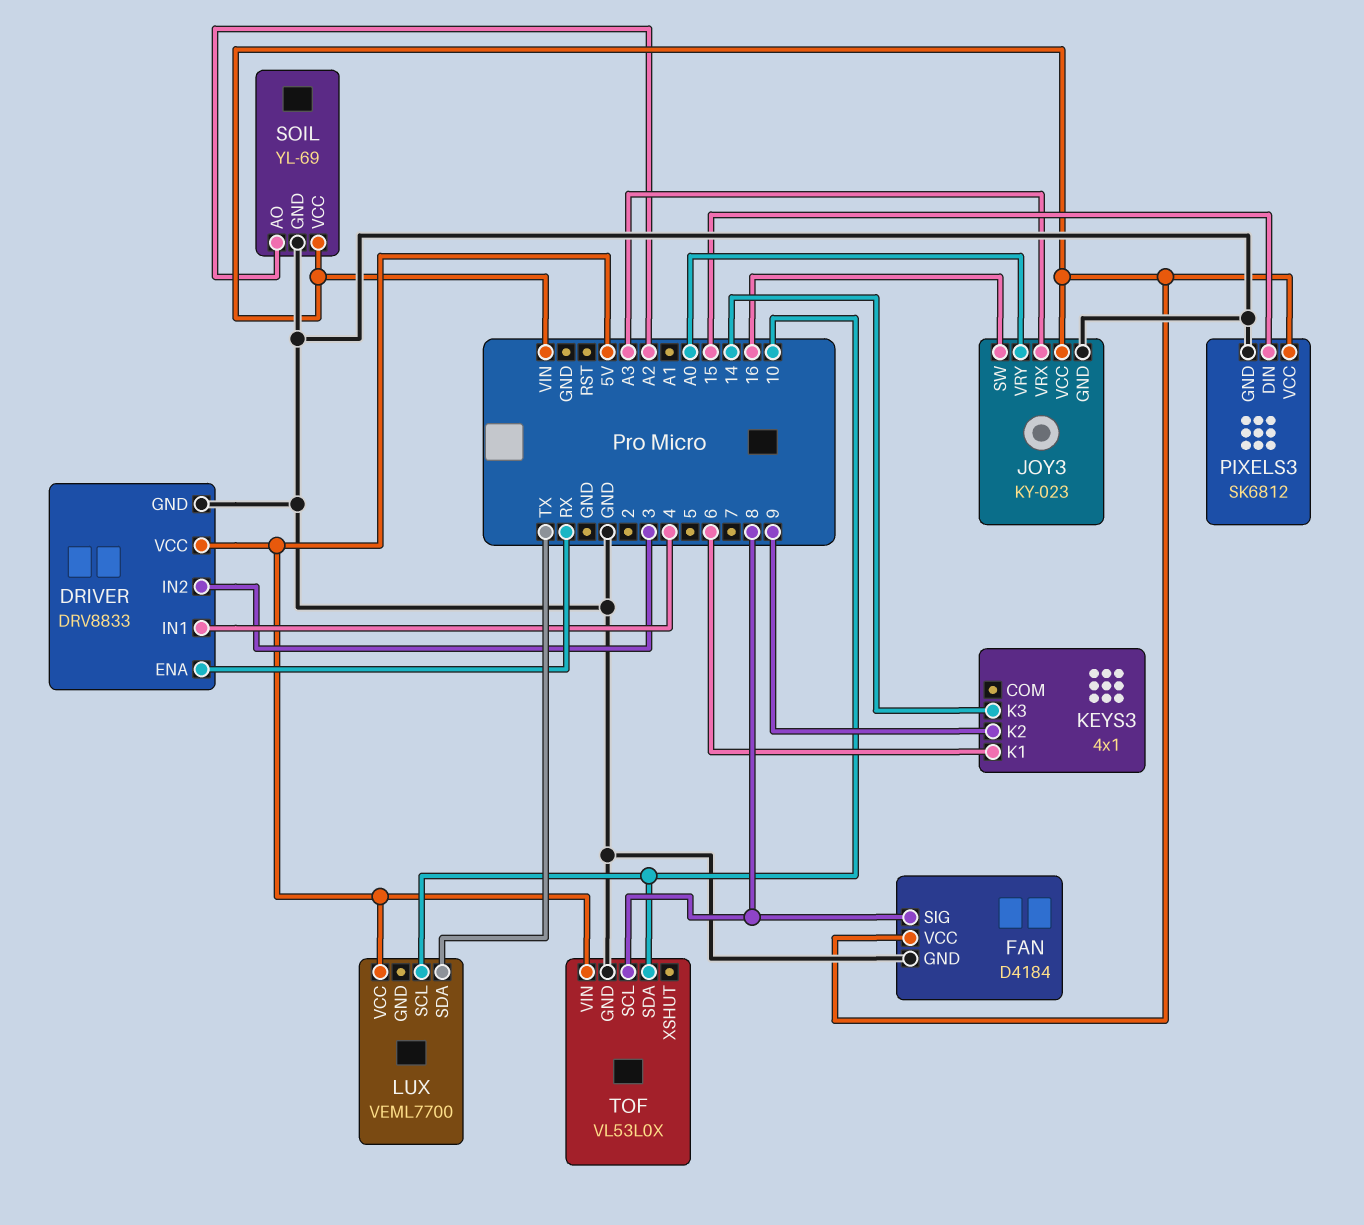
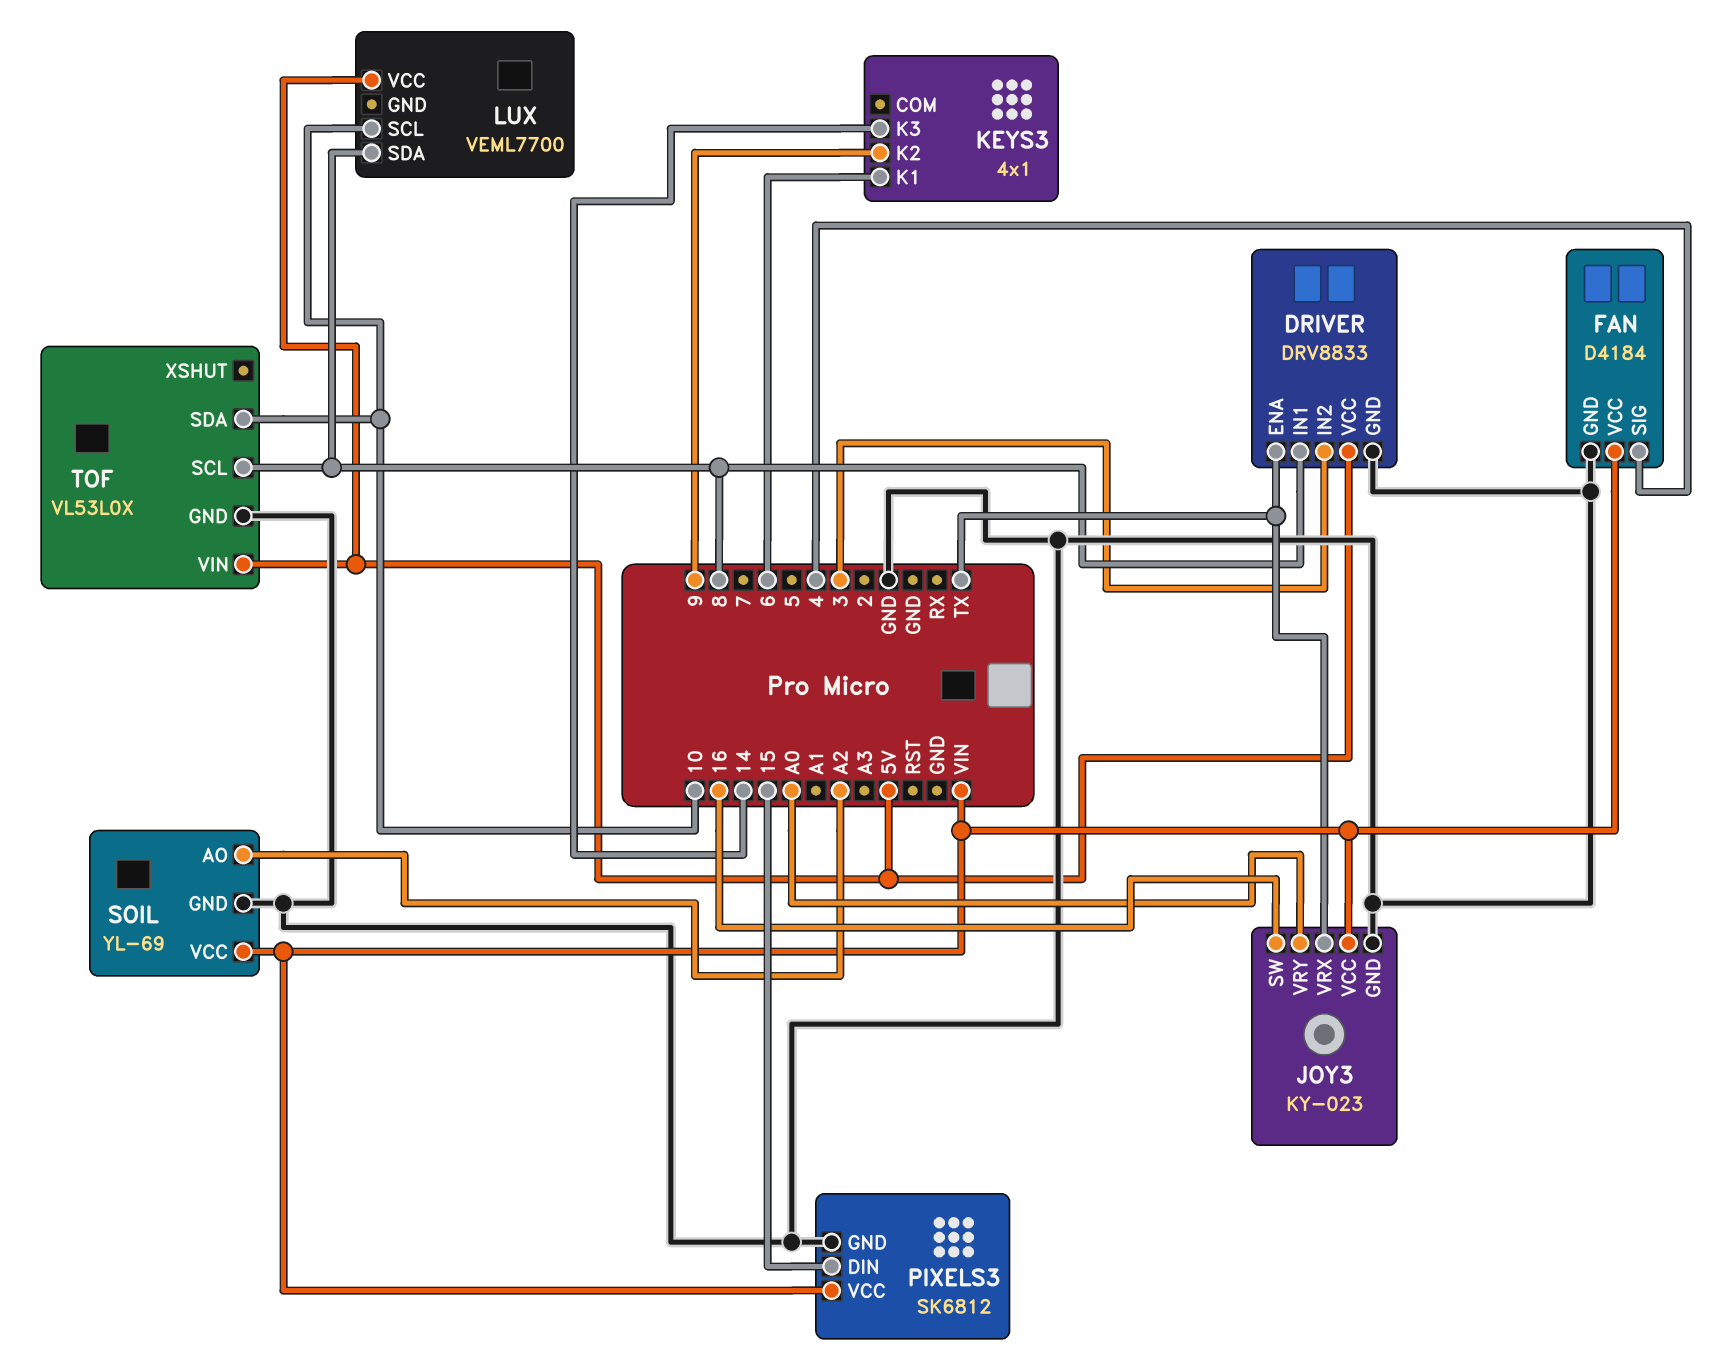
DRIVER pin ENA: RX -> TX
DRIVER pin IN1: 4 -> 8
FAN pin SIG: 8 -> 4
JOY3 pin VRX: A3 -> TX
LUX pin SDA: TX -> 8

